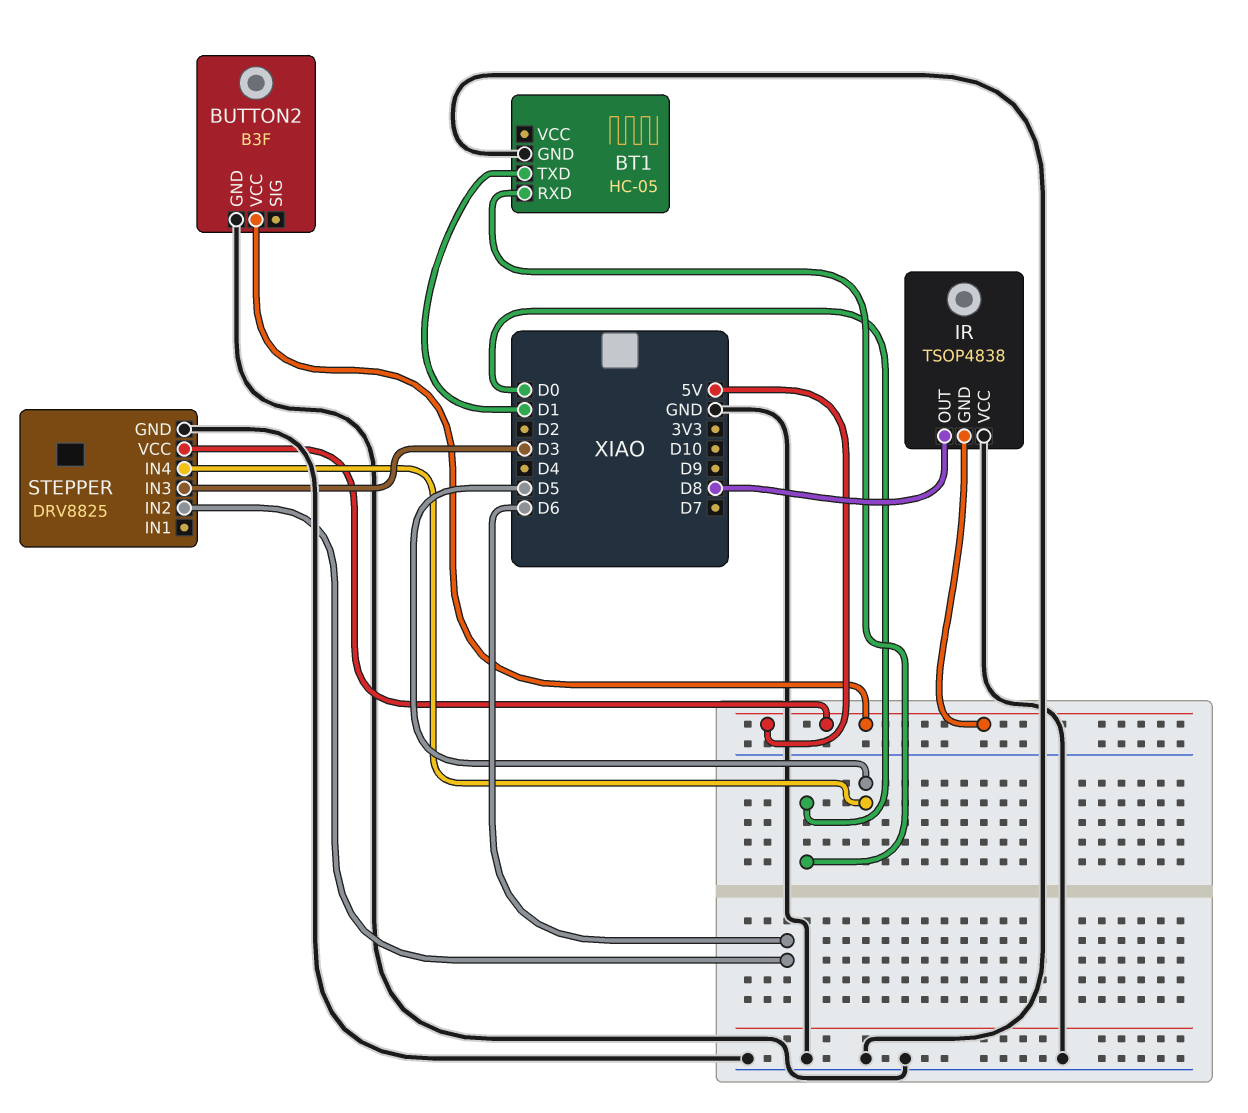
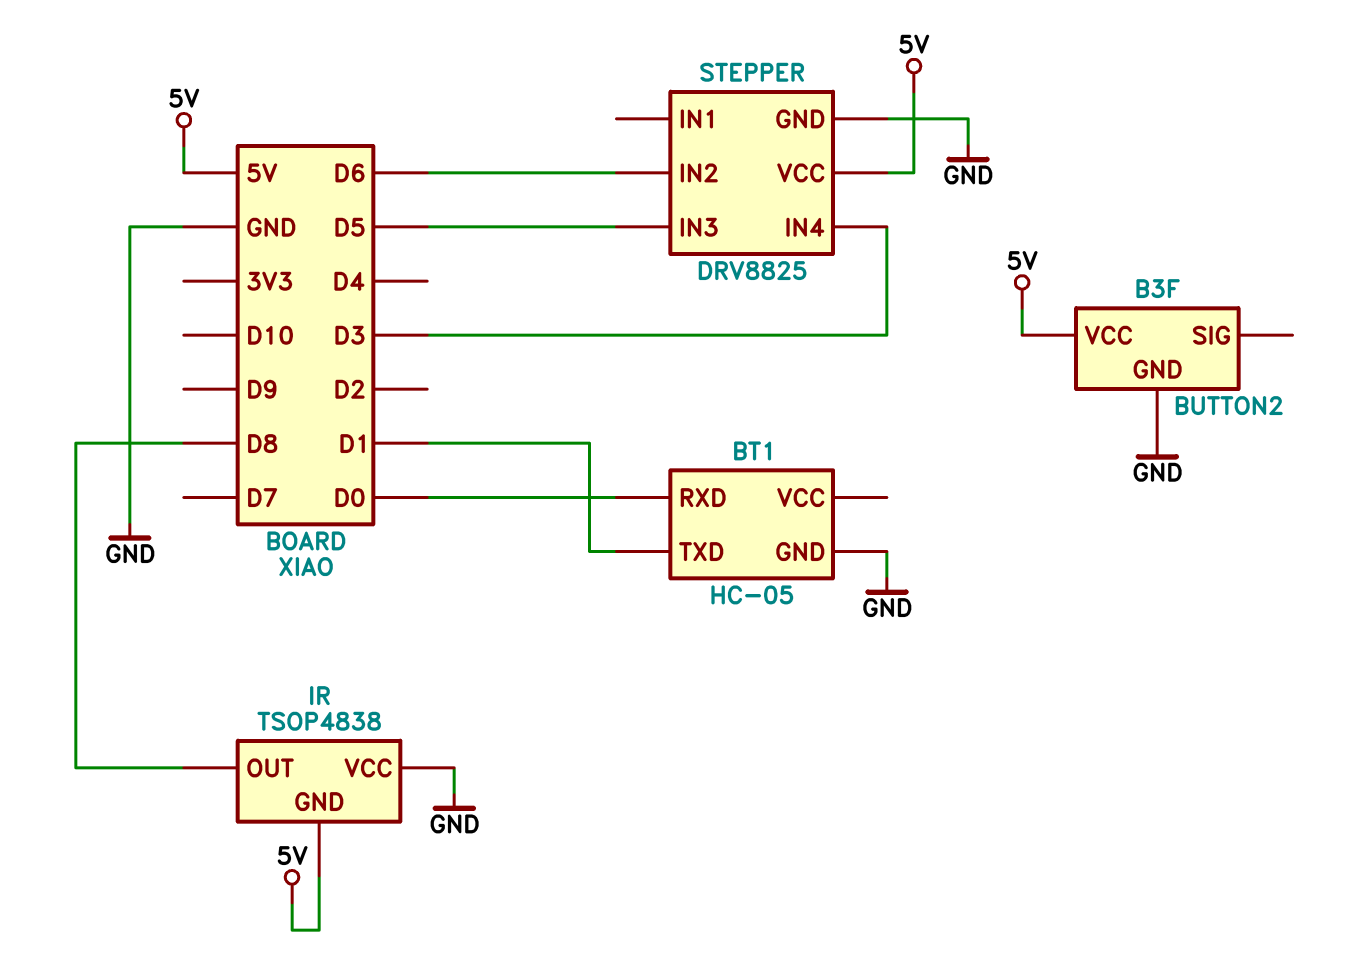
STEPPER pin IN3: D3 -> D5
STEPPER pin IN4: D5 -> D3

